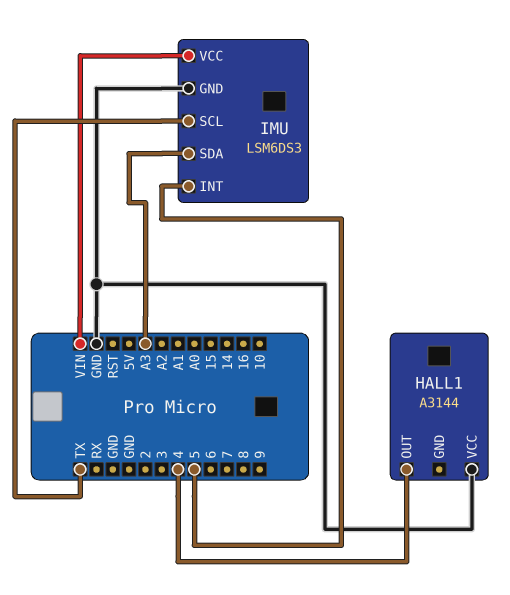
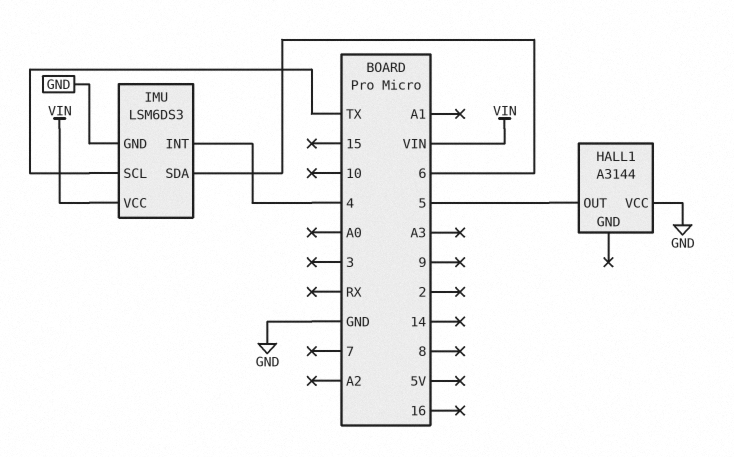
HALL1 pin OUT: 4 -> 5
IMU pin INT: 5 -> 4
IMU pin SDA: A3 -> 6

